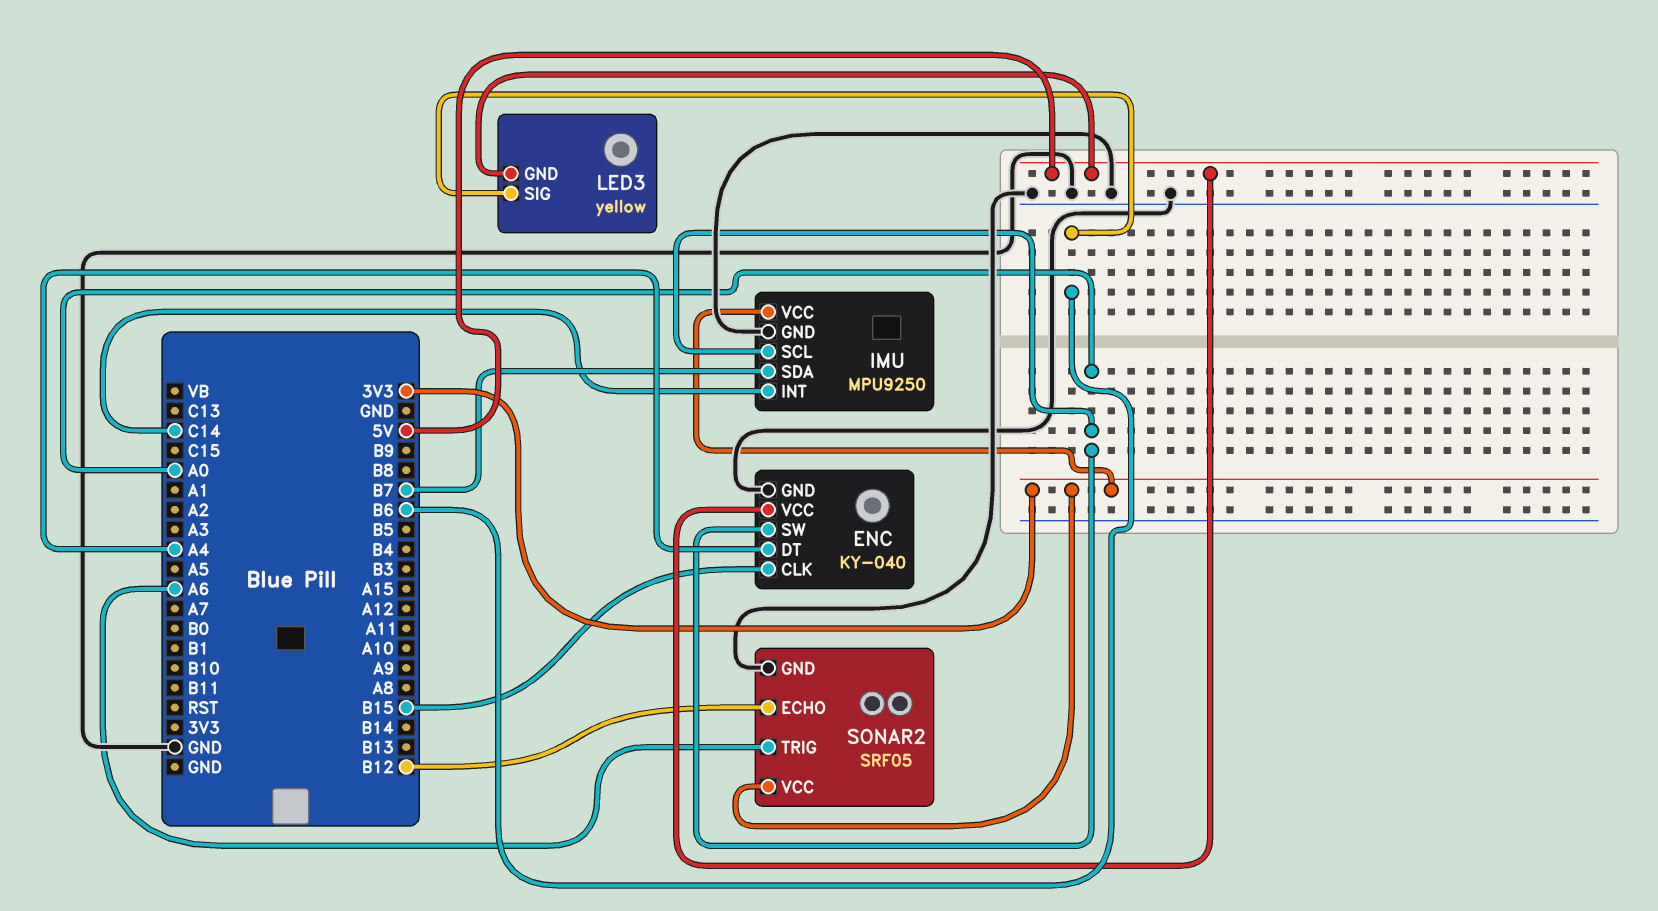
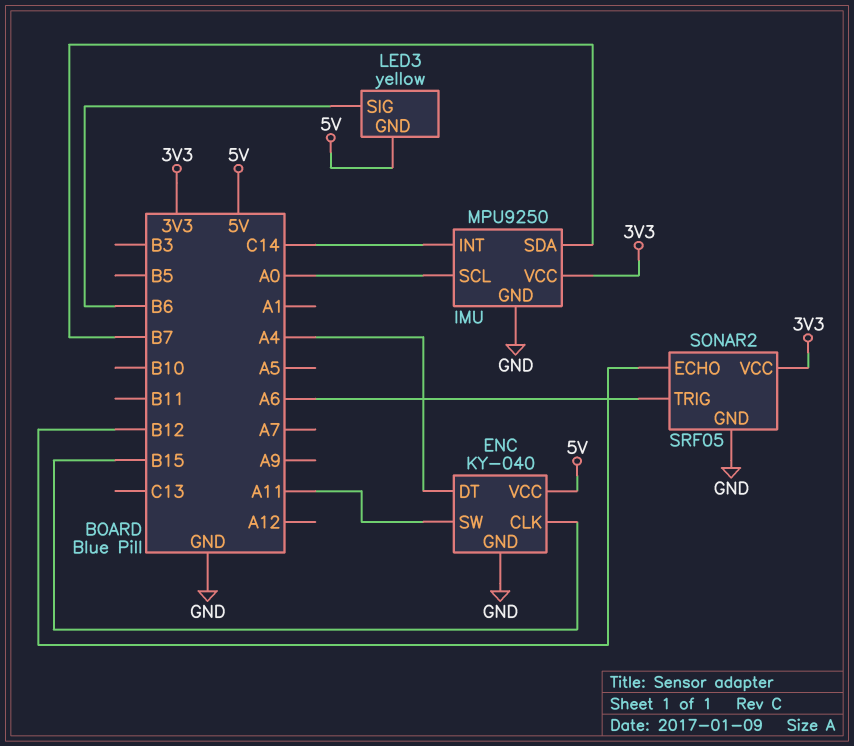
ENC pin SW: A0 -> A11

